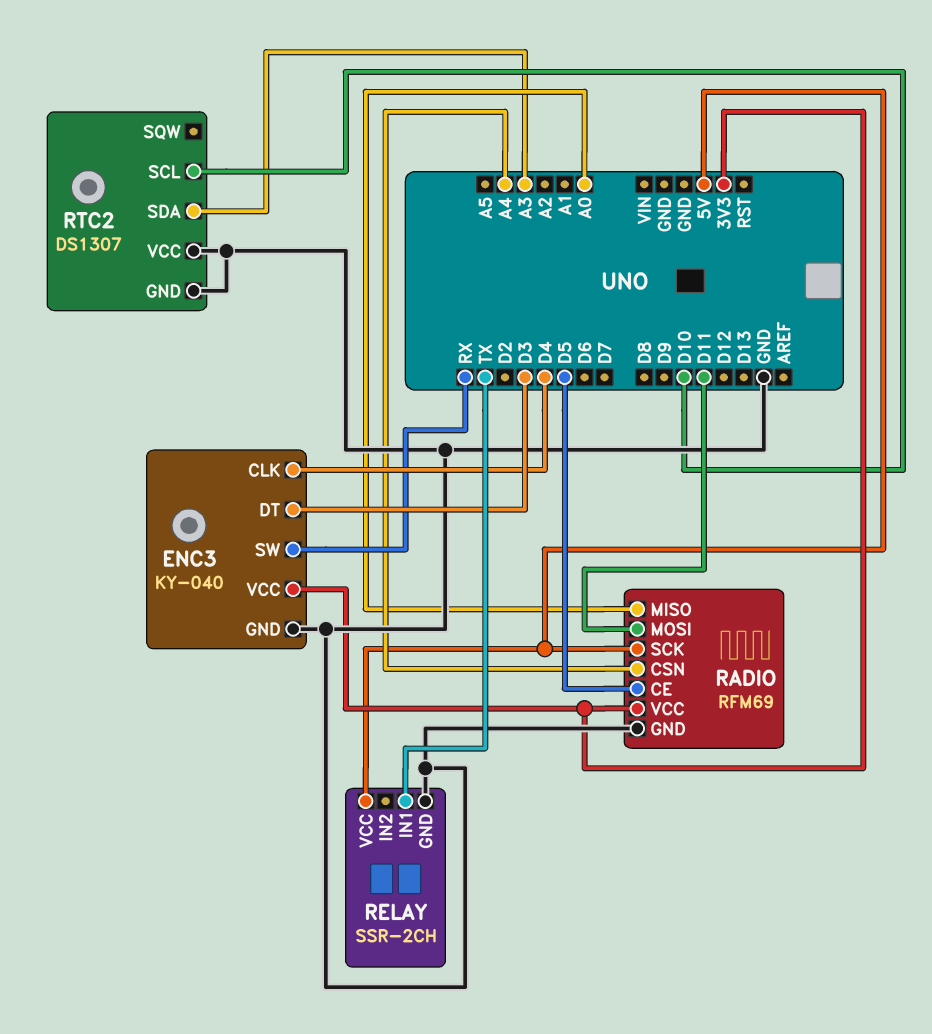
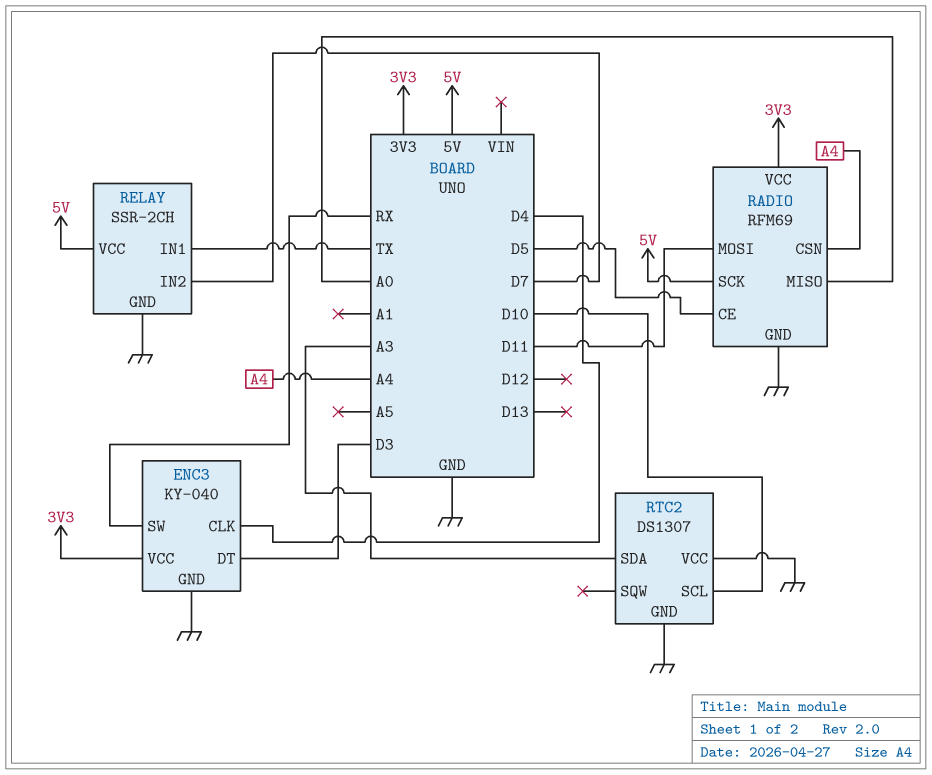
RELAY pin IN2: none -> D7

